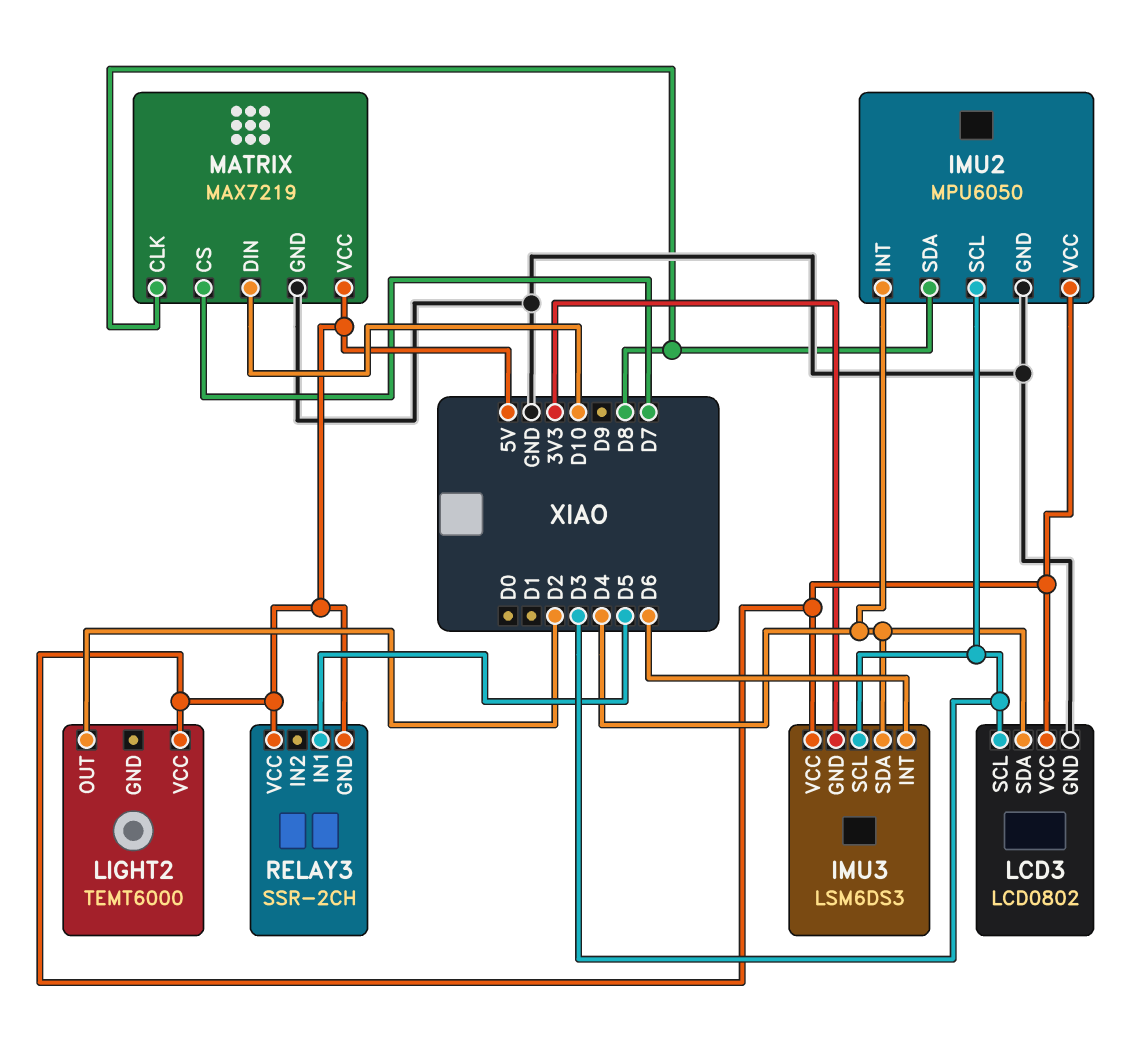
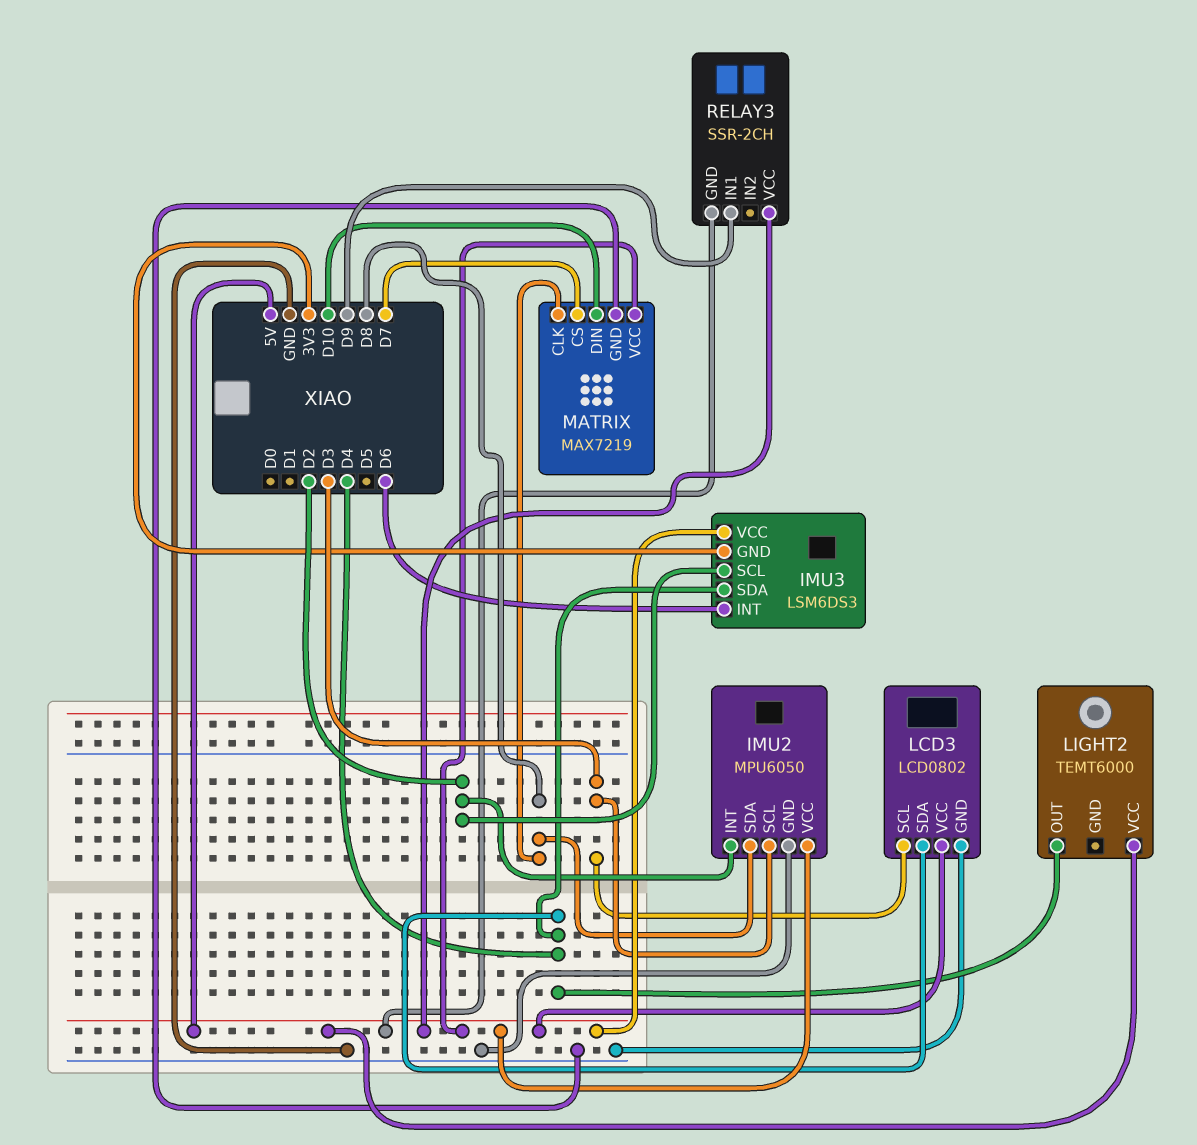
IMU2 pin INT: D4 -> D2
IMU3 pin SCL: D3 -> D2
LIGHT2 pin OUT: D2 -> D4
RELAY3 pin IN1: D5 -> D9

